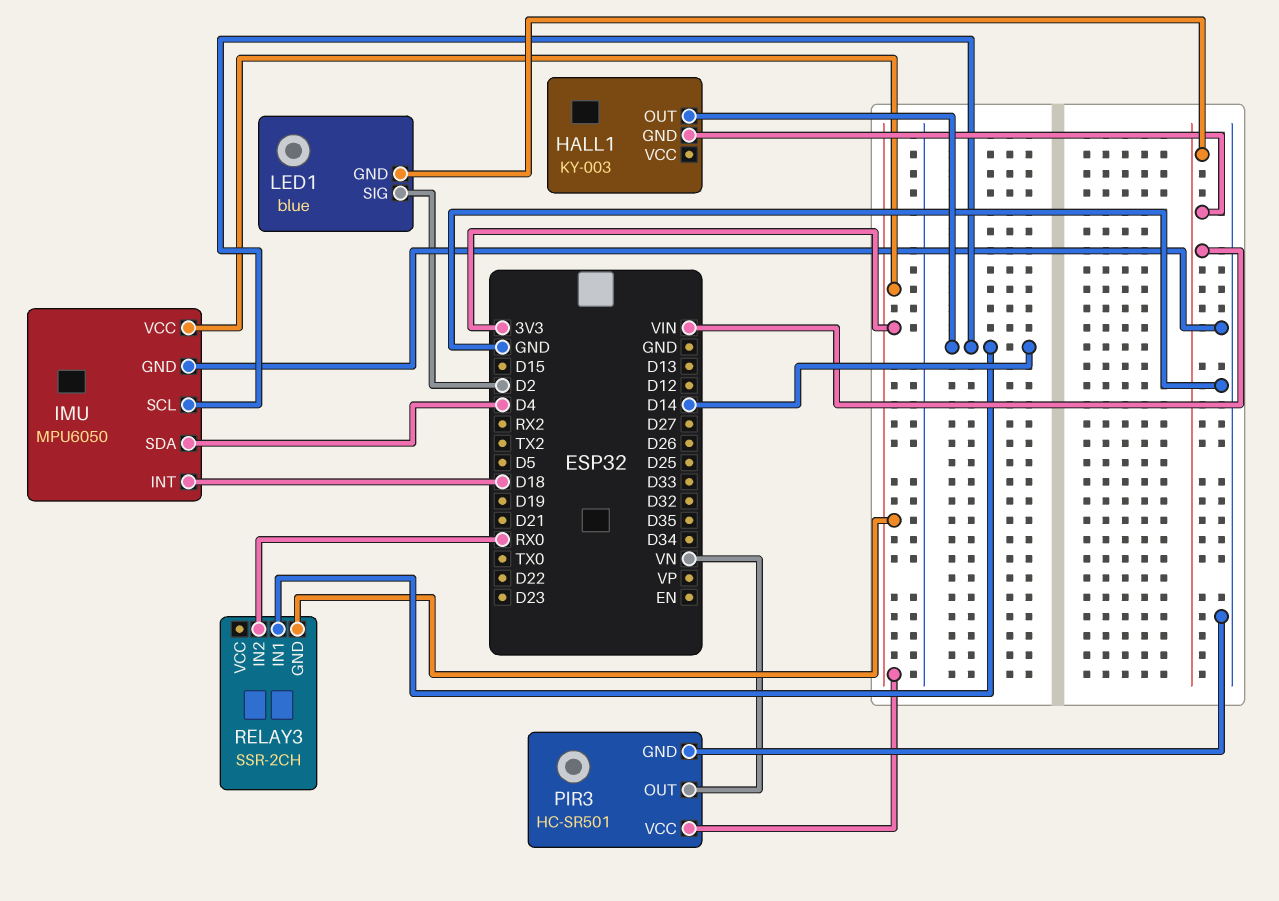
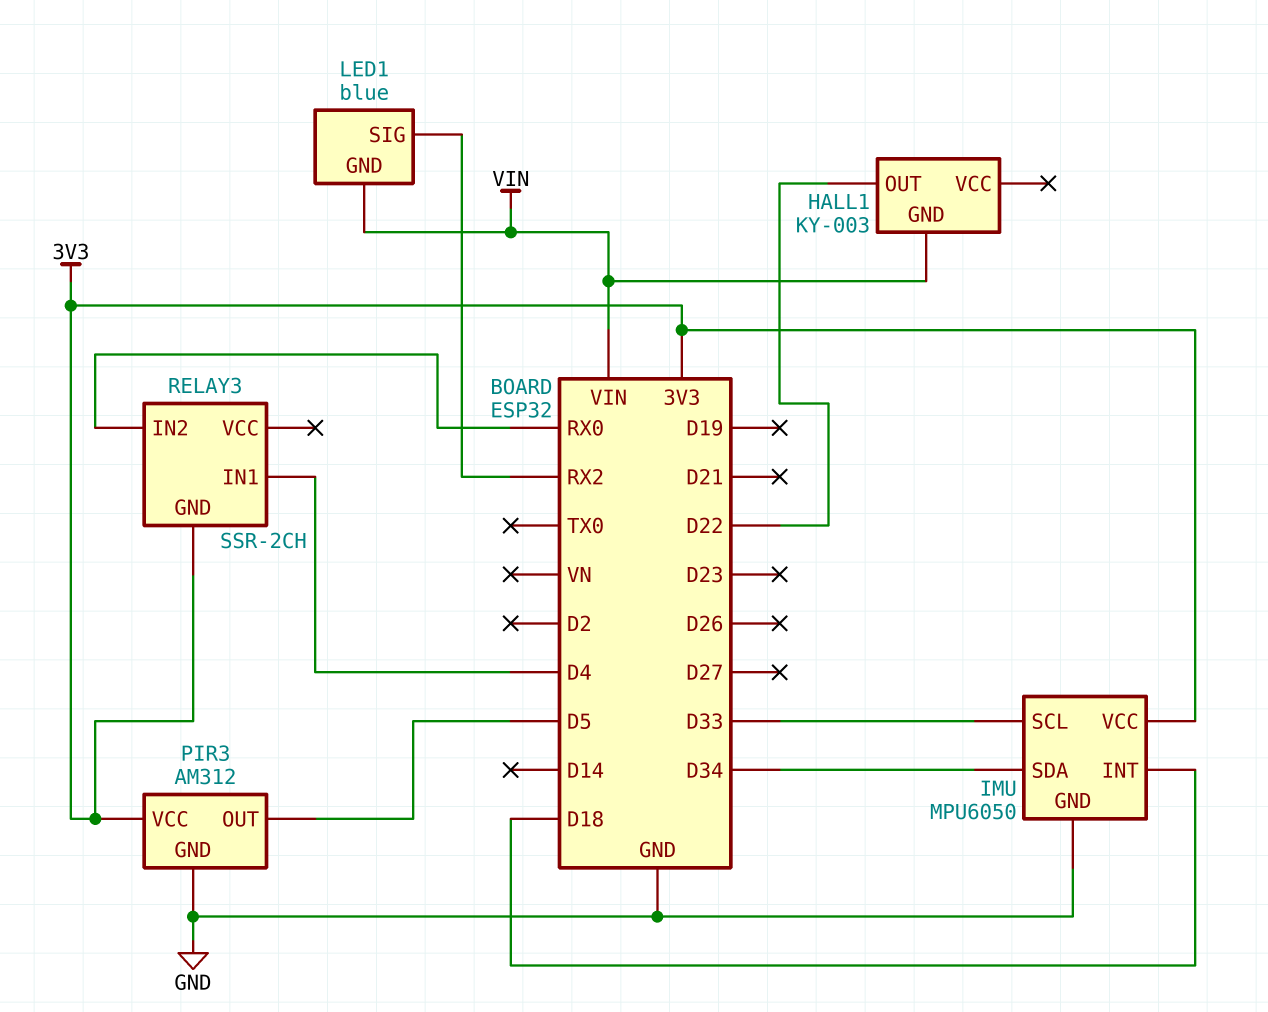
HALL1 pin OUT: D14 -> D22
IMU pin SCL: D14 -> D33
IMU pin SDA: D4 -> D34
LED1 pin SIG: D2 -> RX2
PIR3: HC-SR501 -> AM312
PIR3 pin OUT: VN -> D5
RELAY3 pin IN1: D14 -> D4

